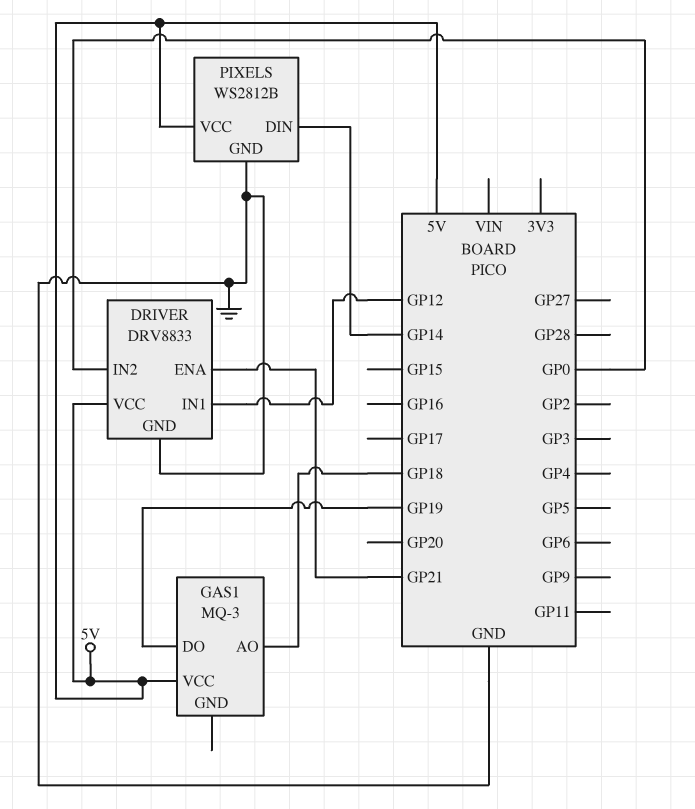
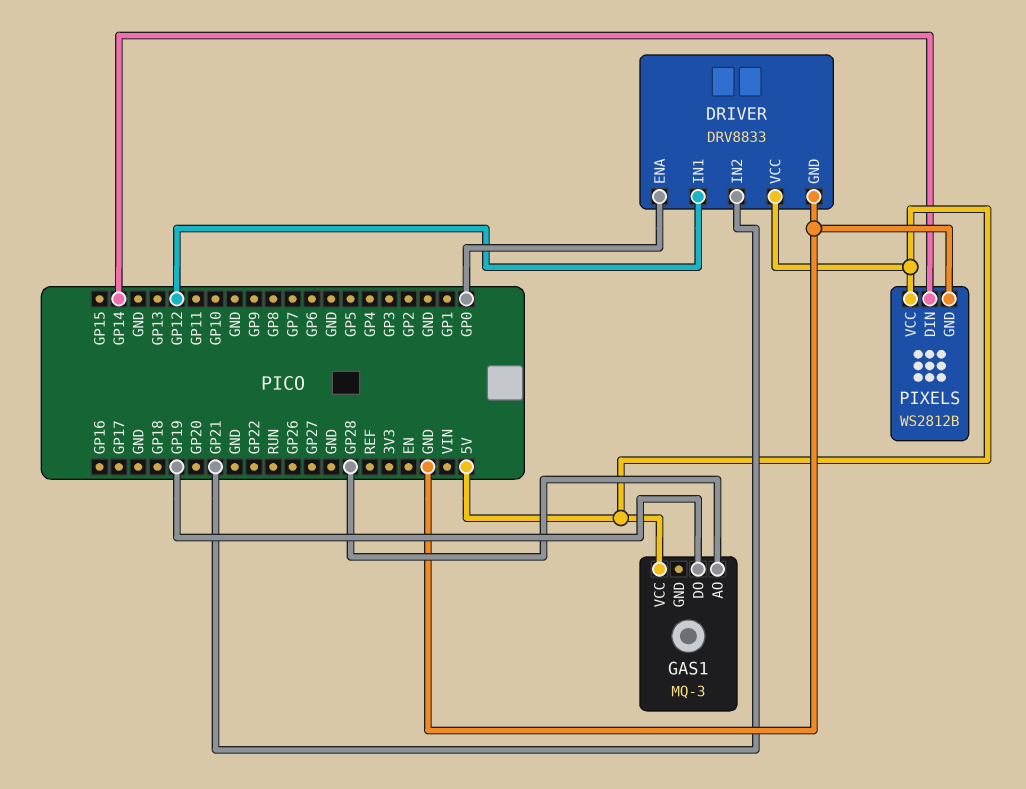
DRIVER pin ENA: GP21 -> GP0
DRIVER pin IN2: GP0 -> GP21
GAS1 pin AO: GP18 -> GP28

